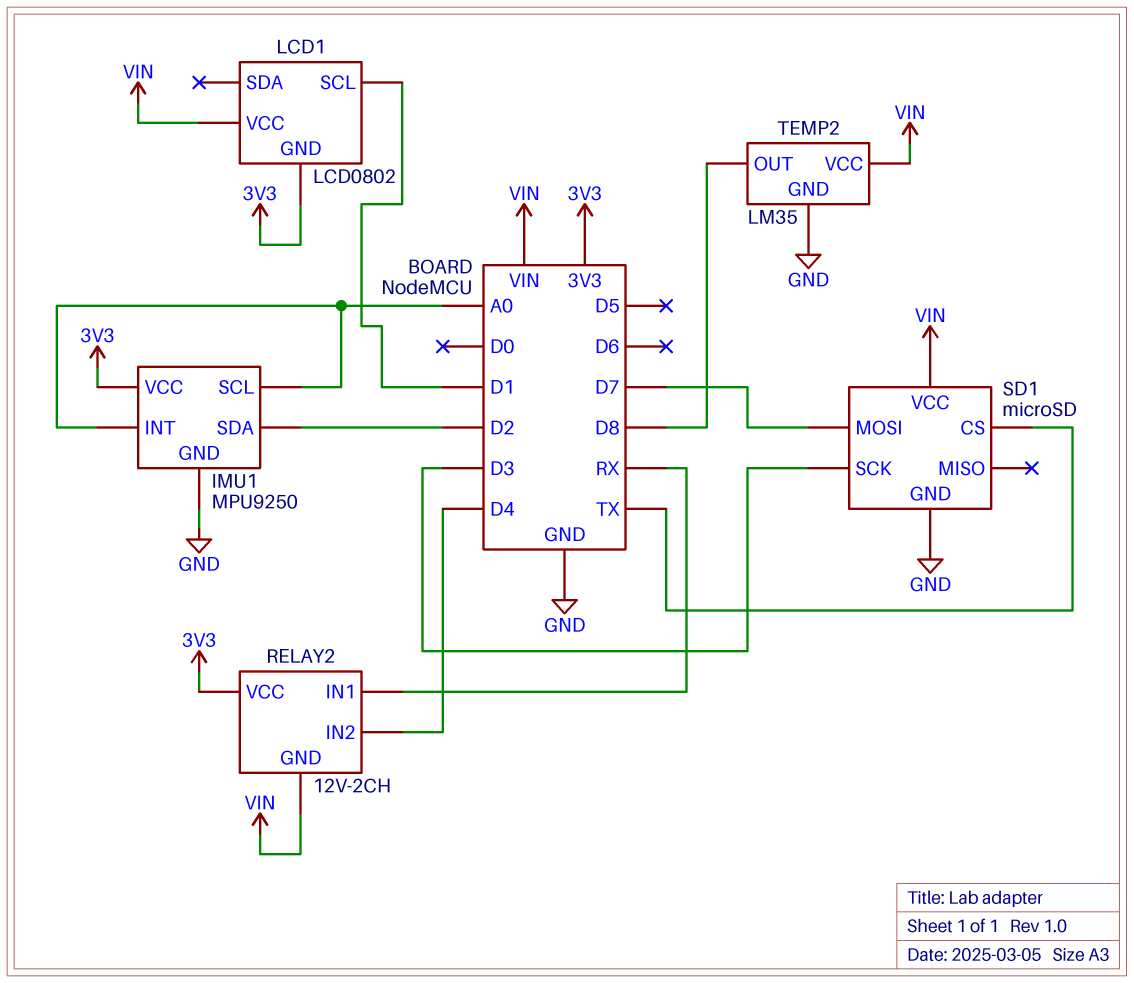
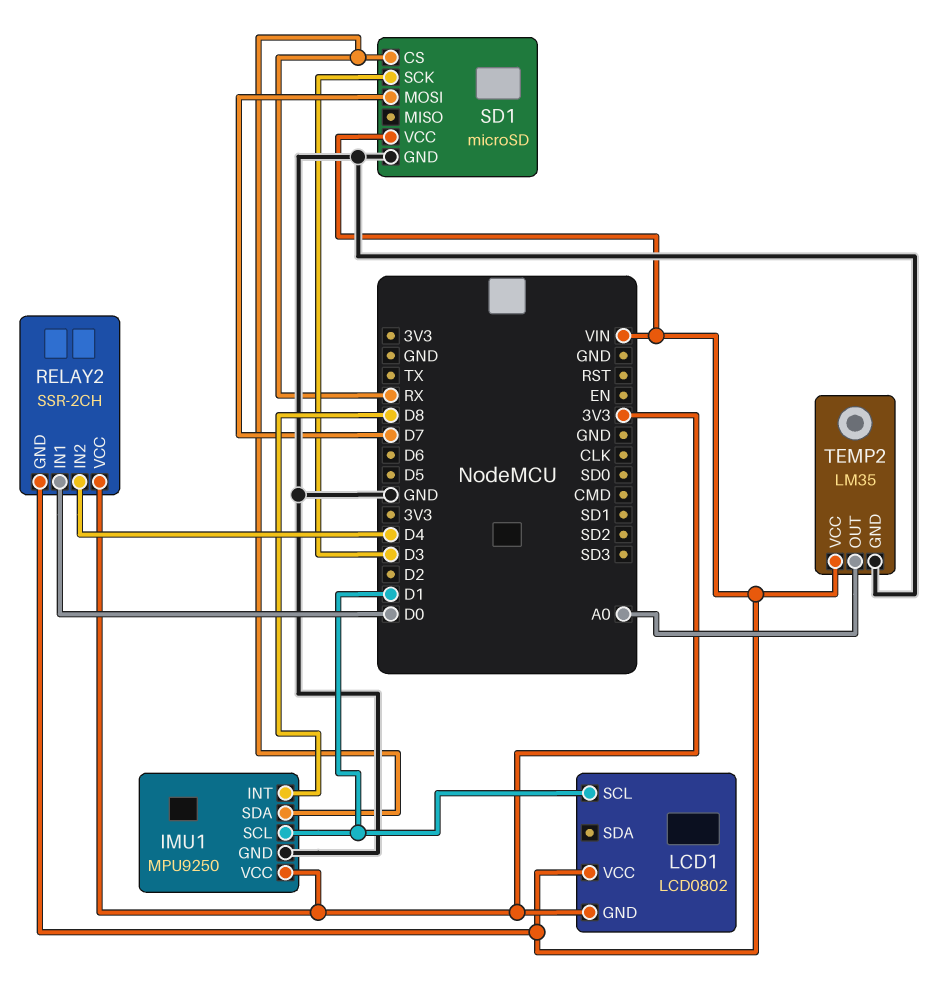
IMU1 pin INT: A0 -> D8
IMU1 pin SCL: A0 -> D1
IMU1 pin SDA: D2 -> RX
RELAY2: 12V-2CH -> SSR-2CH
RELAY2 pin IN1: RX -> D0
SD1 pin CS: TX -> RX
TEMP2 pin OUT: D8 -> A0

